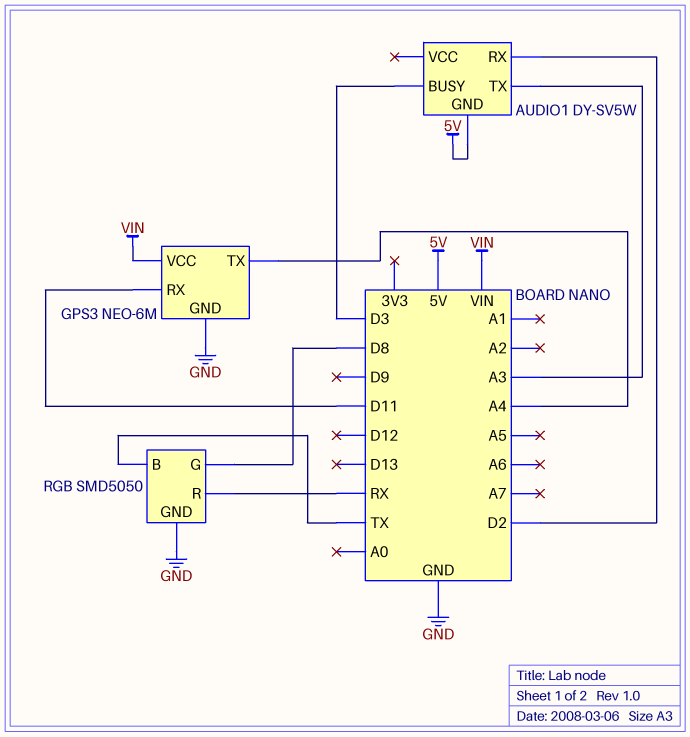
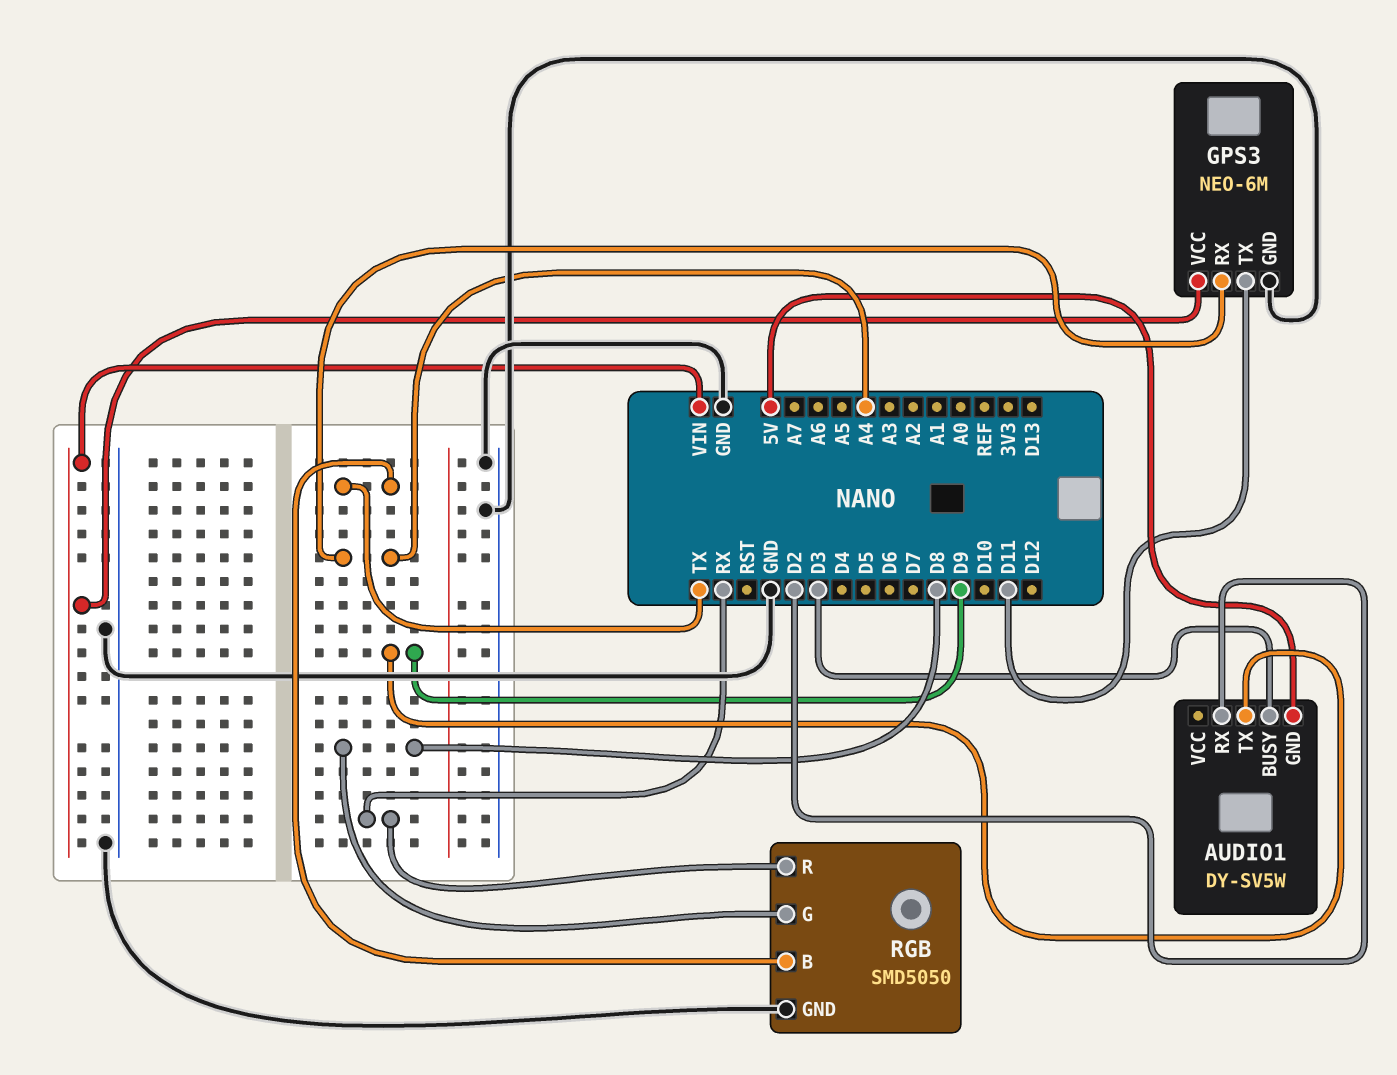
AUDIO1 pin TX: A3 -> D9
GPS3 pin RX: D11 -> A4
GPS3 pin TX: A4 -> D11

